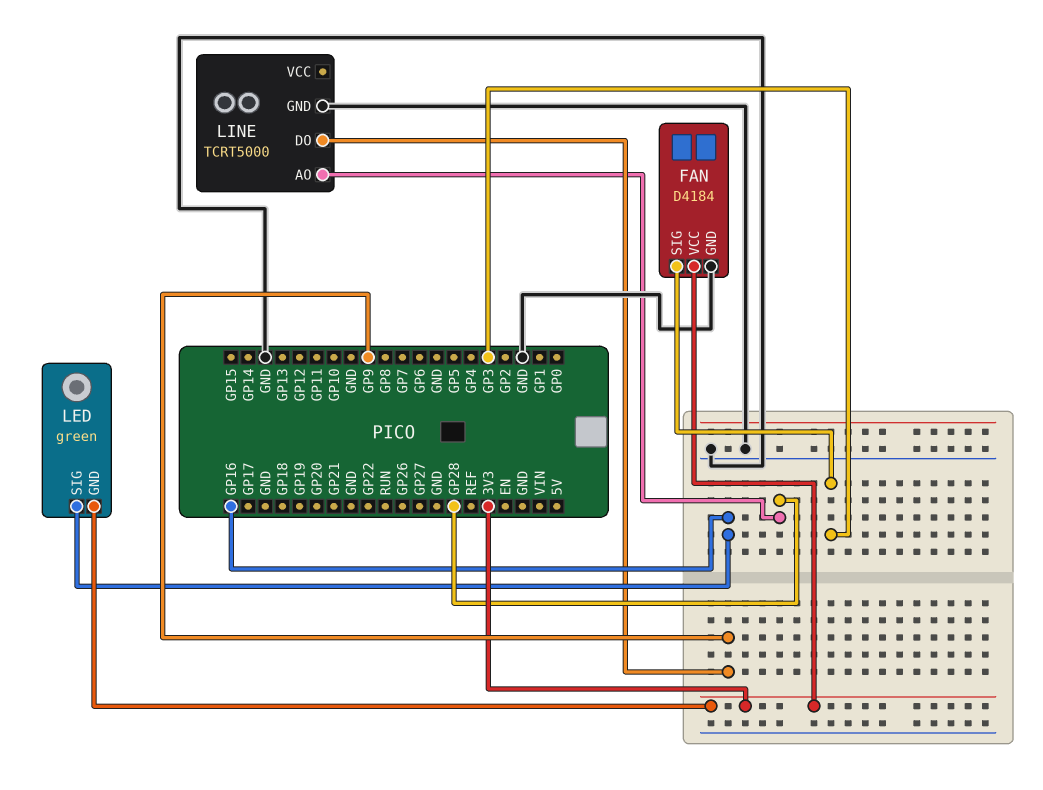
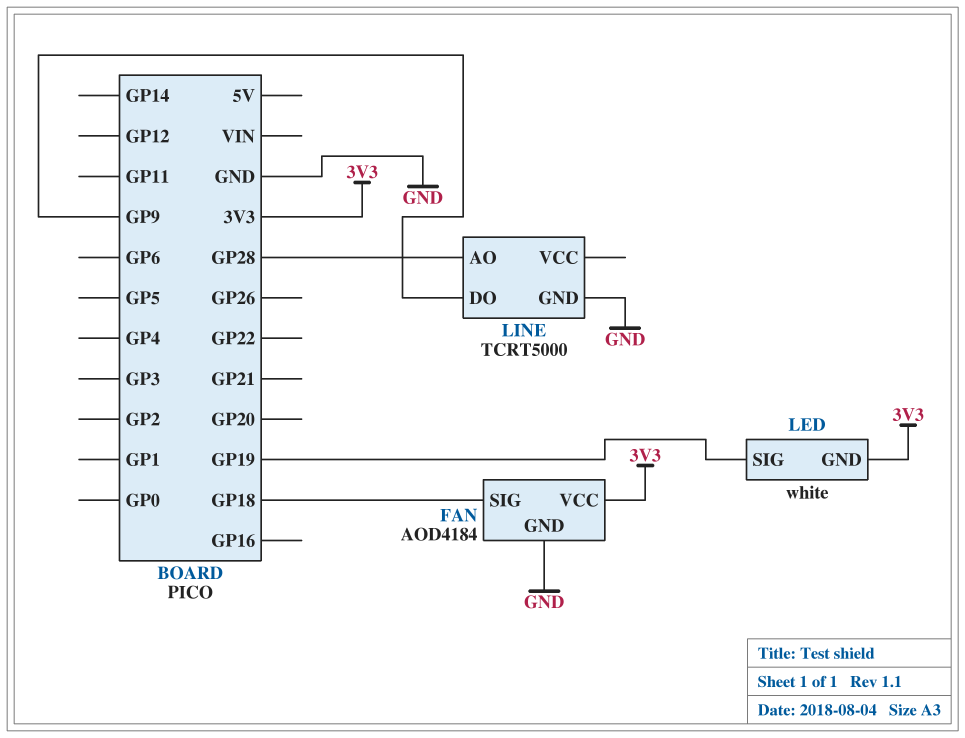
FAN: D4184 -> AOD4184
FAN pin SIG: GP3 -> GP18
LED: green -> white
LED pin SIG: GP16 -> GP19

